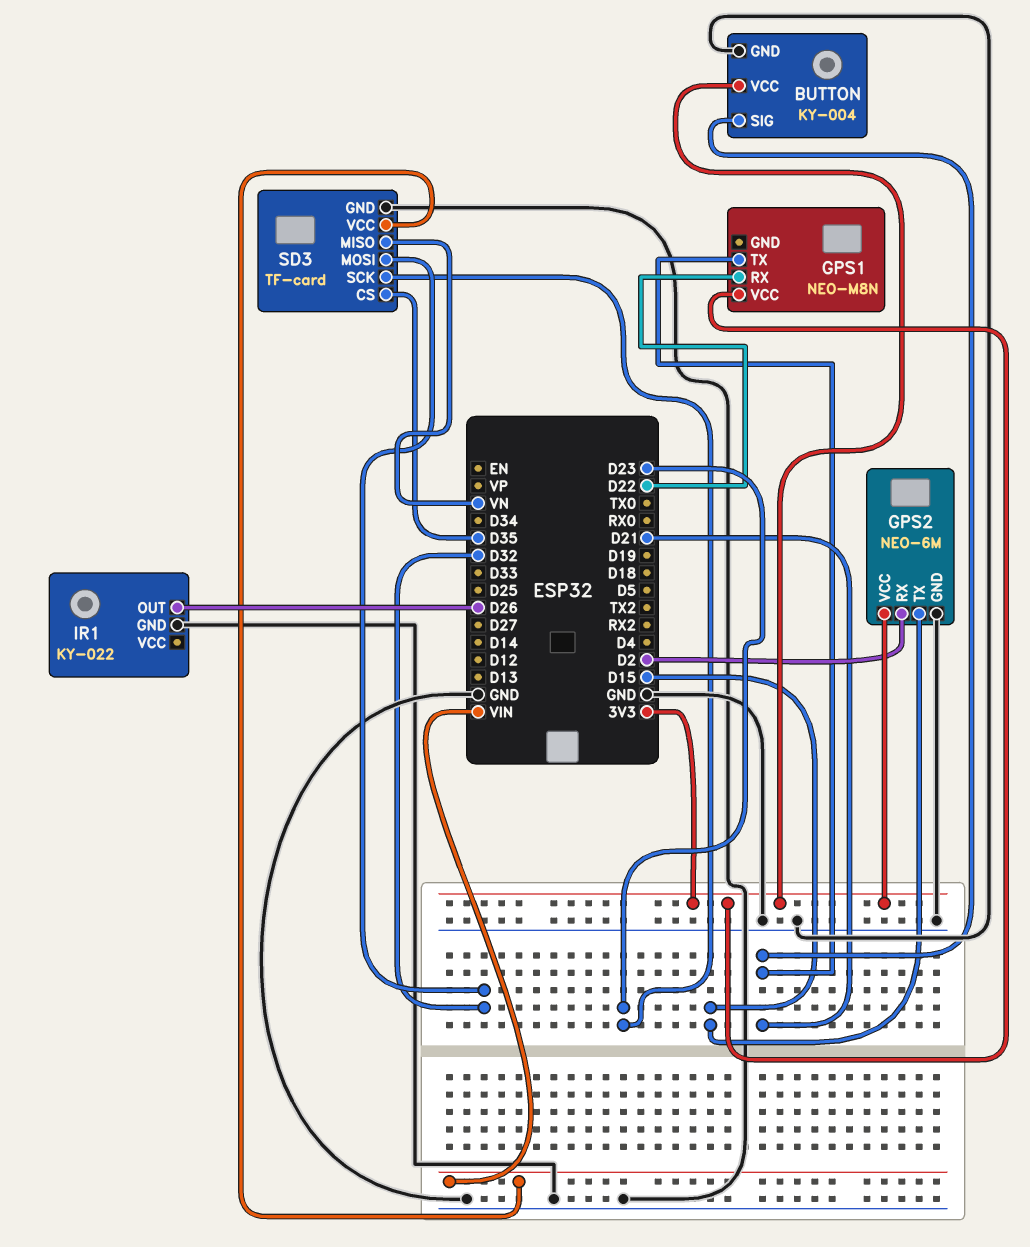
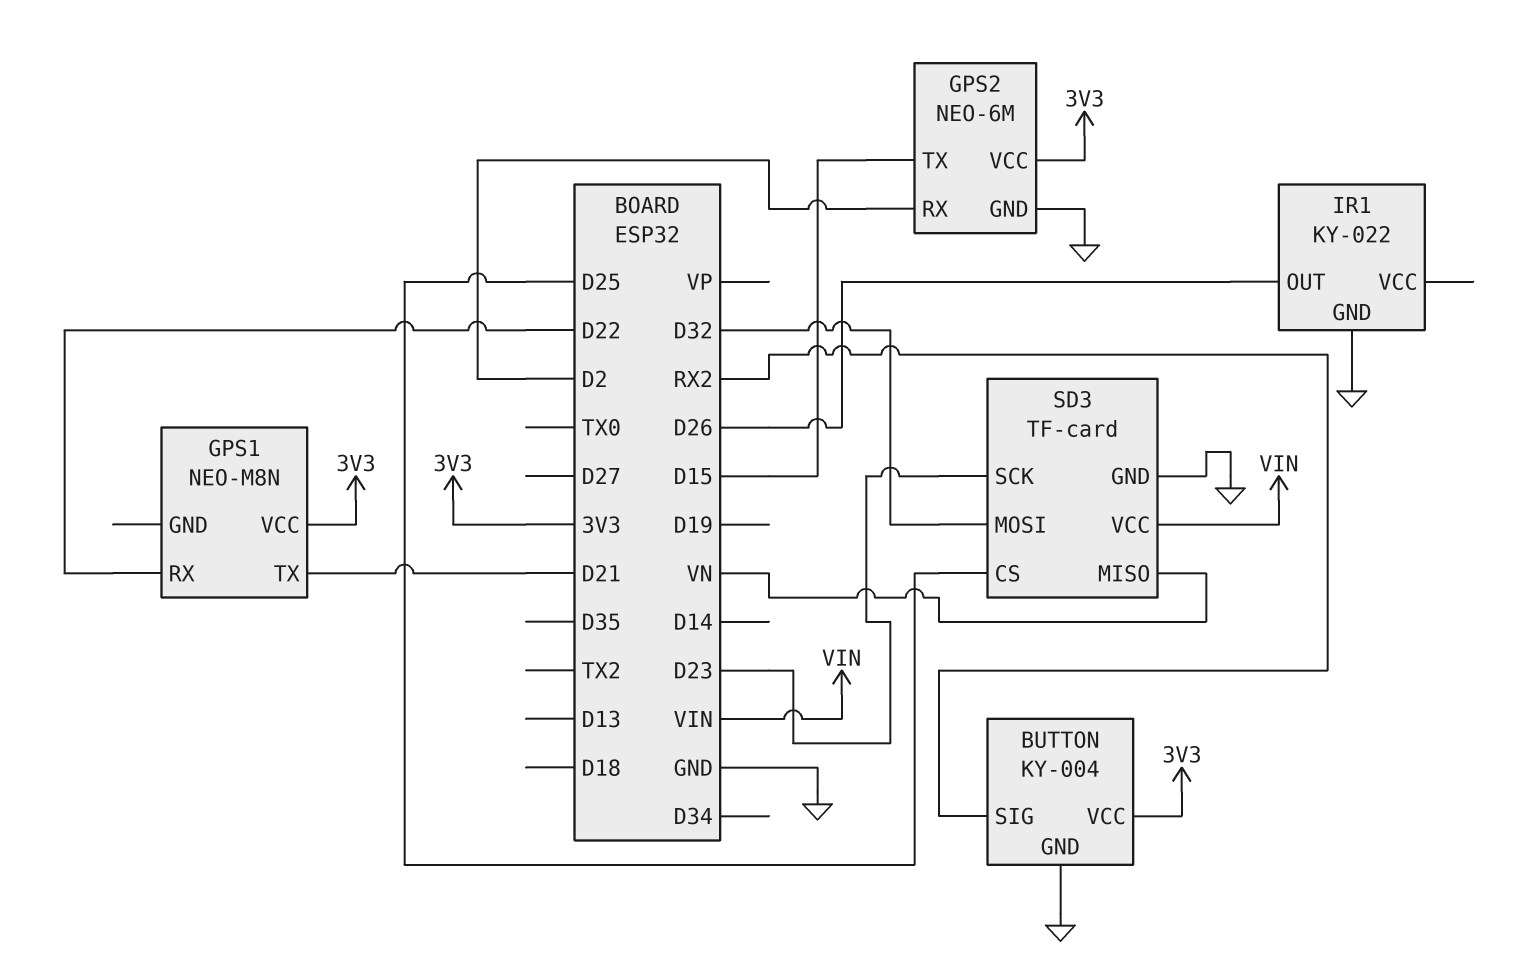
BUTTON pin SIG: D21 -> RX2
SD3 pin CS: D35 -> D25

